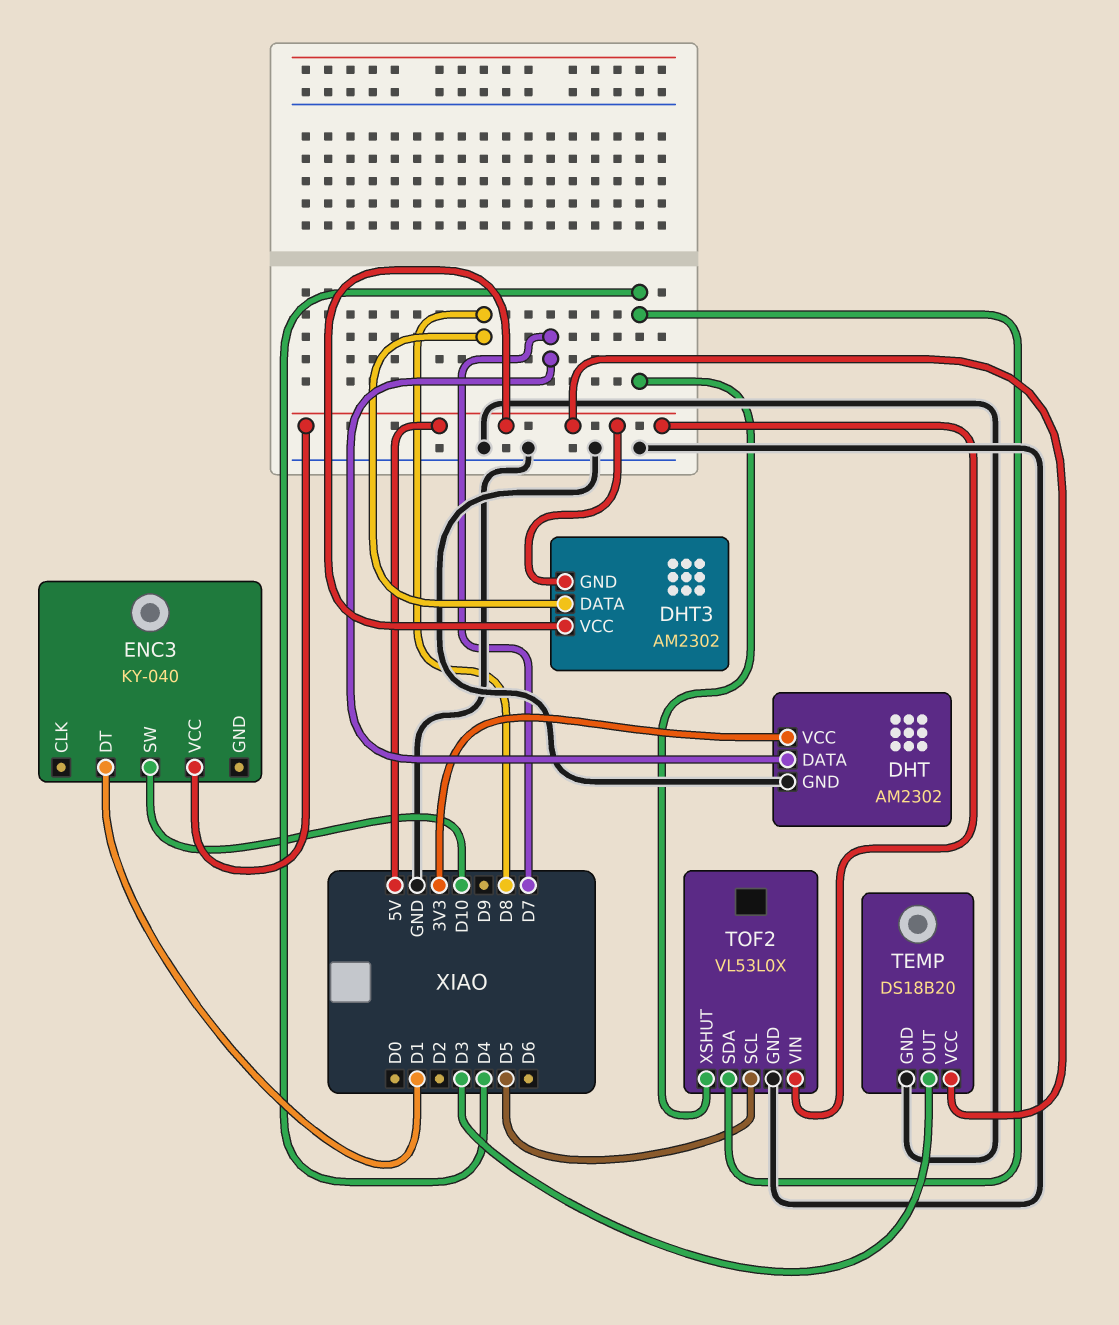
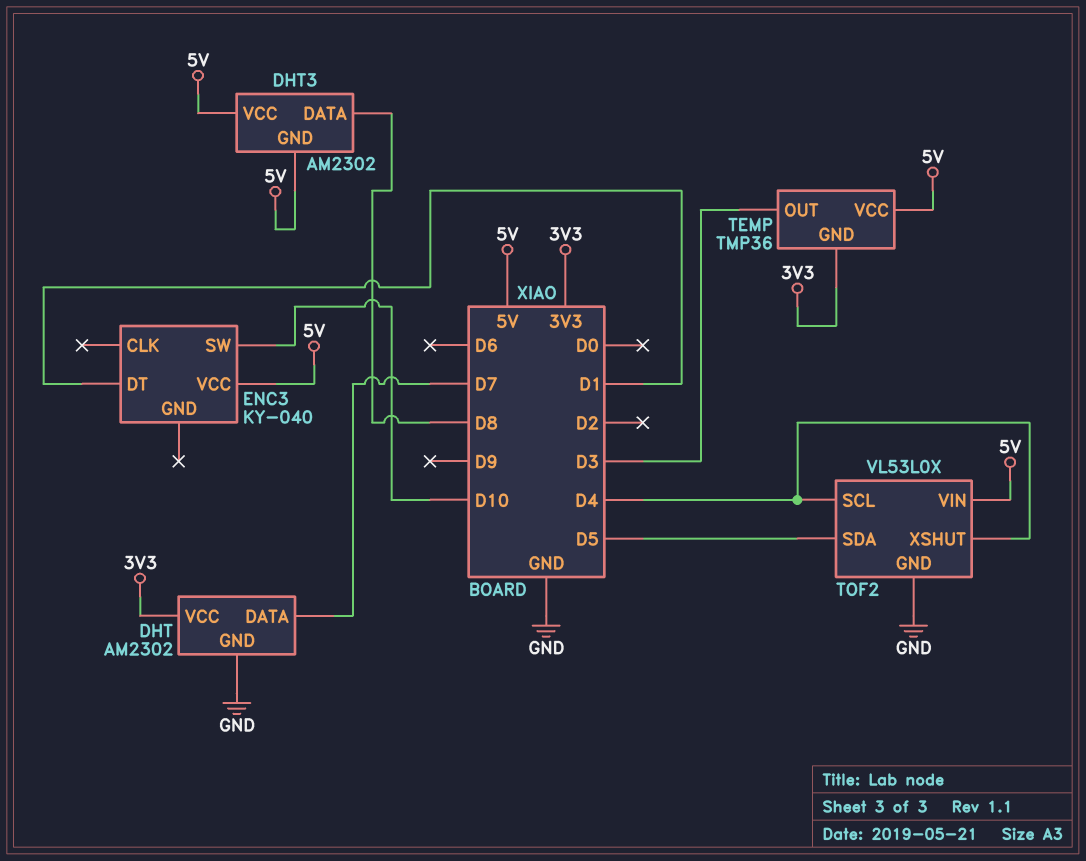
TEMP: DS18B20 -> TMP36
TEMP pin GND: GND -> 3V3
TOF2 pin SCL: D5 -> D4
TOF2 pin SDA: D4 -> D5

